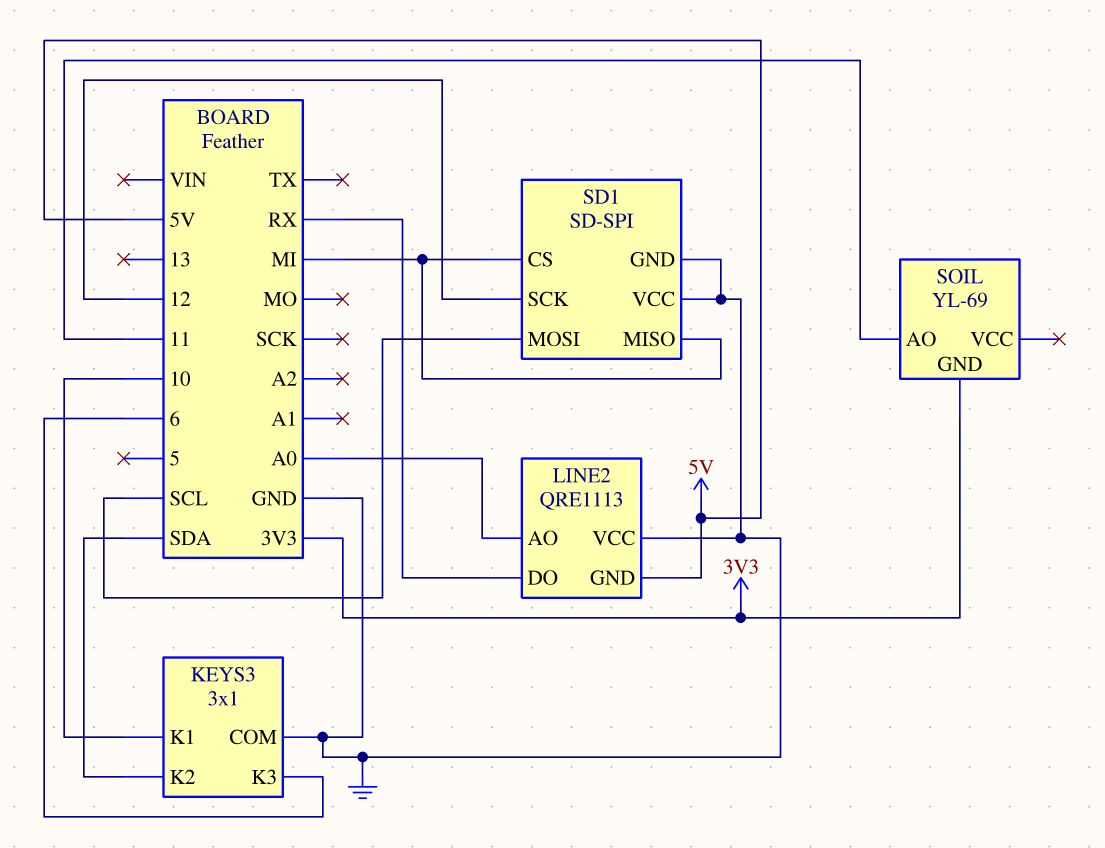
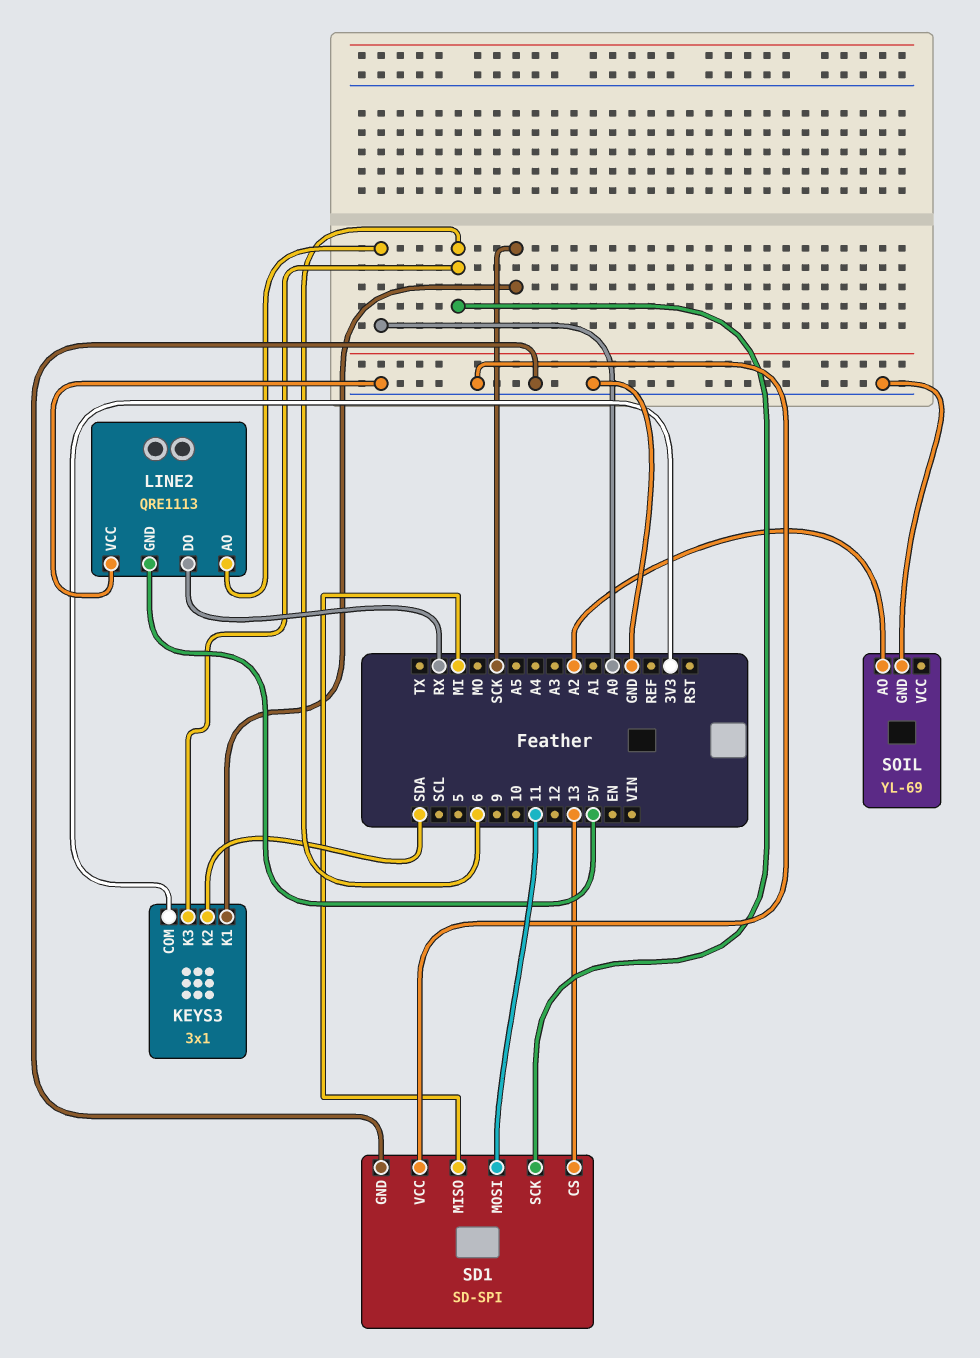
KEYS3 pin COM: GND -> 3V3
KEYS3 pin K1: 10 -> SCK
SD1 pin CS: MI -> 13
SD1 pin MOSI: SCL -> 11
SD1 pin SCK: 12 -> 6
SOIL pin AO: 11 -> A2
SOIL pin GND: 3V3 -> GND

